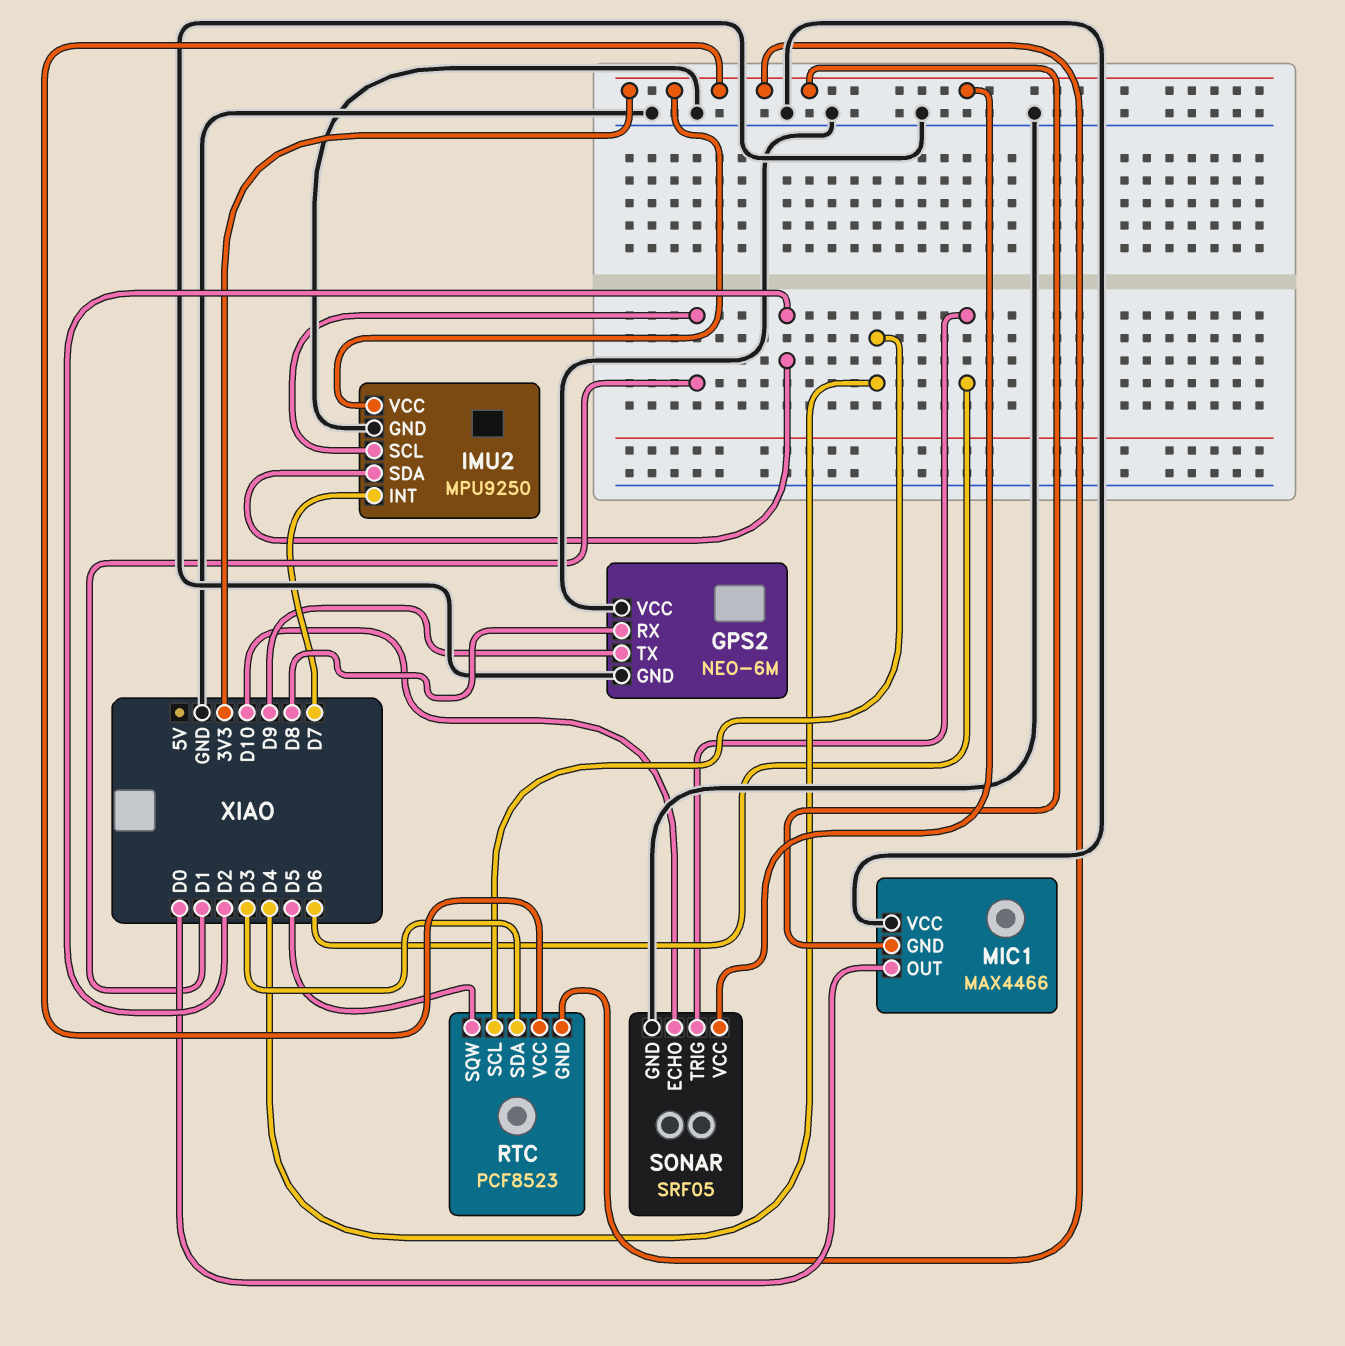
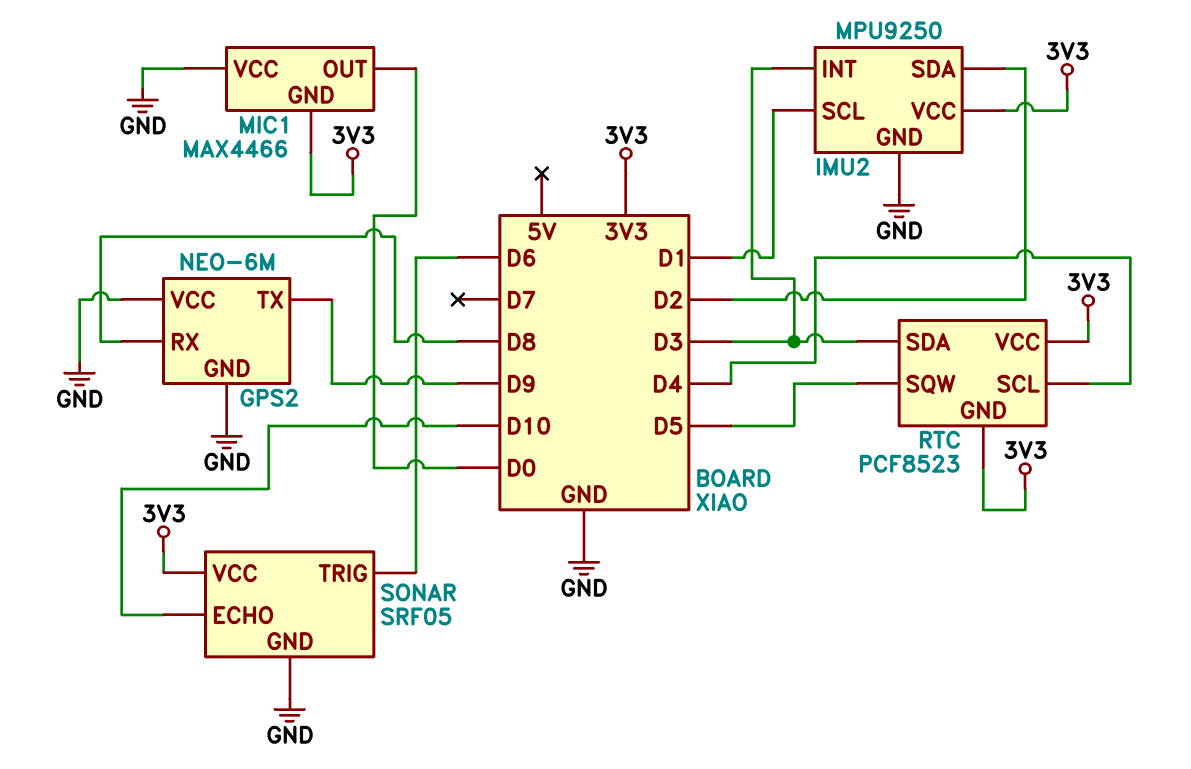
IMU2 pin INT: D7 -> D3

